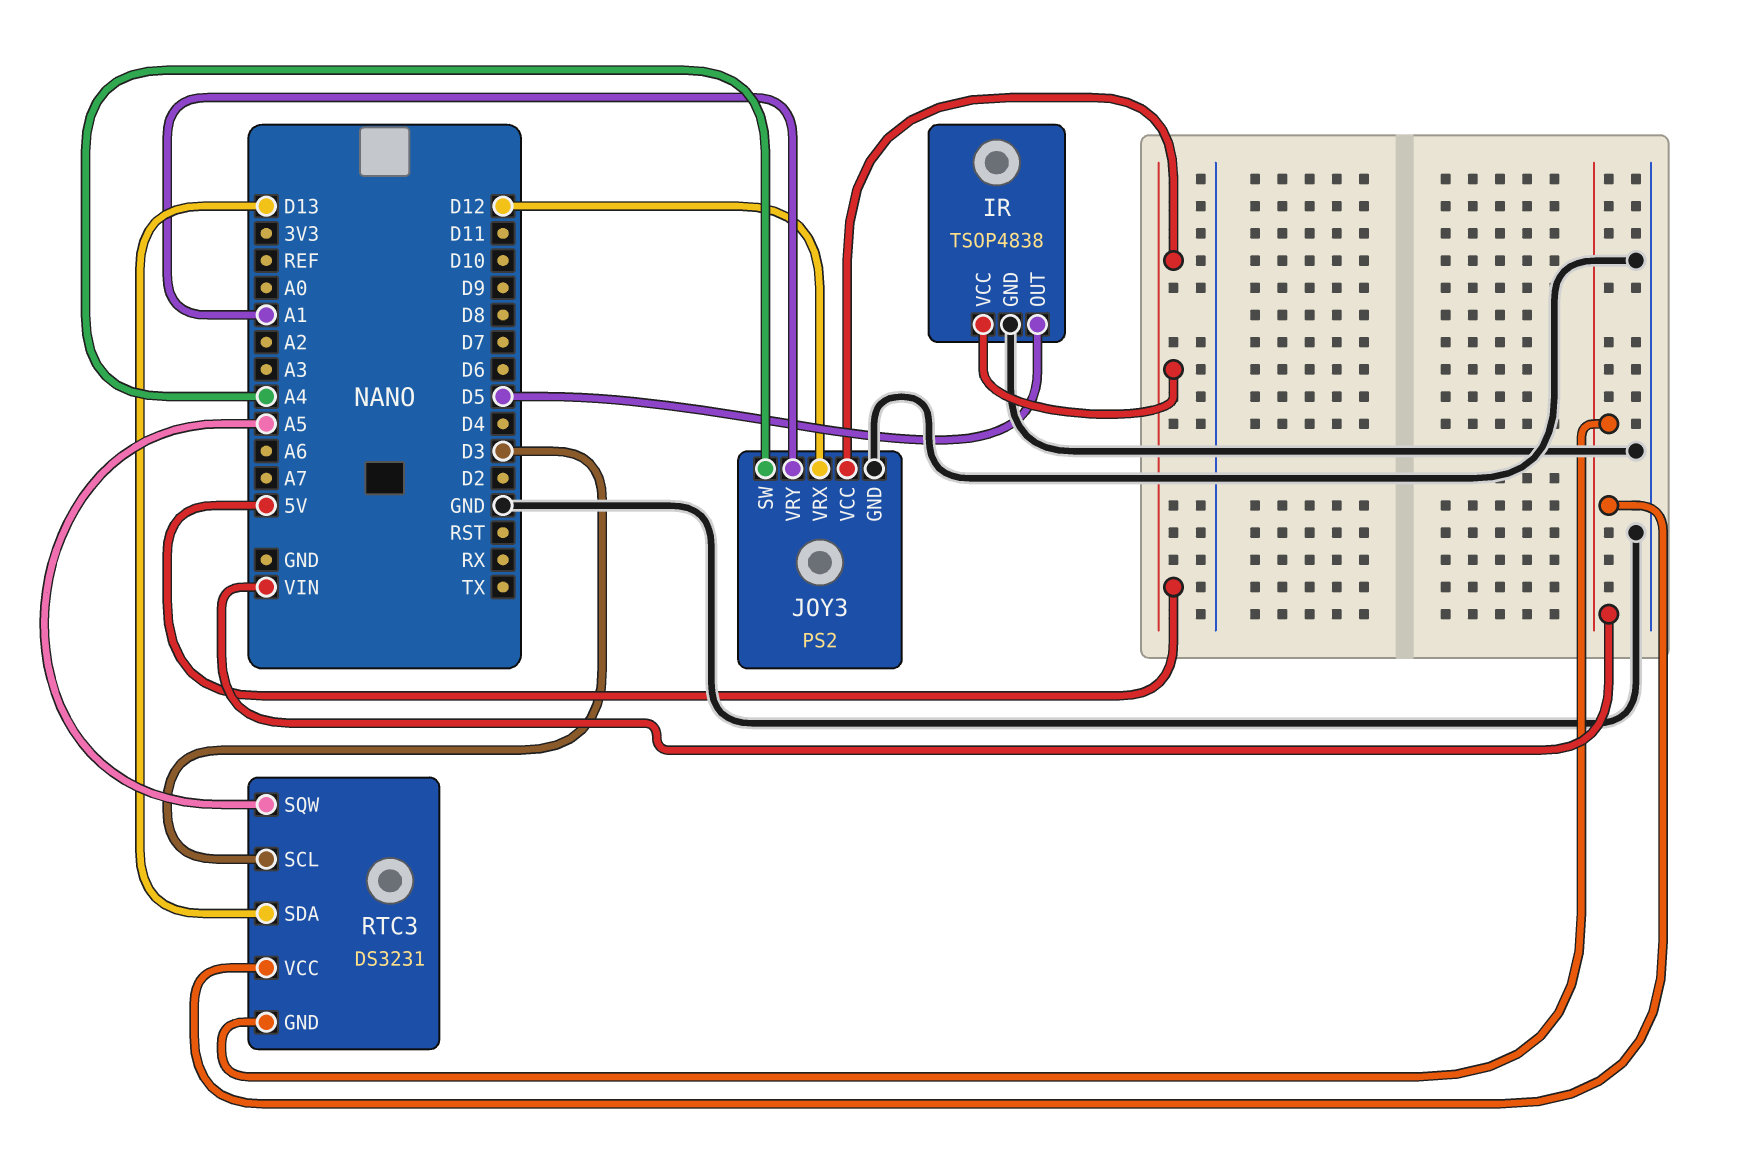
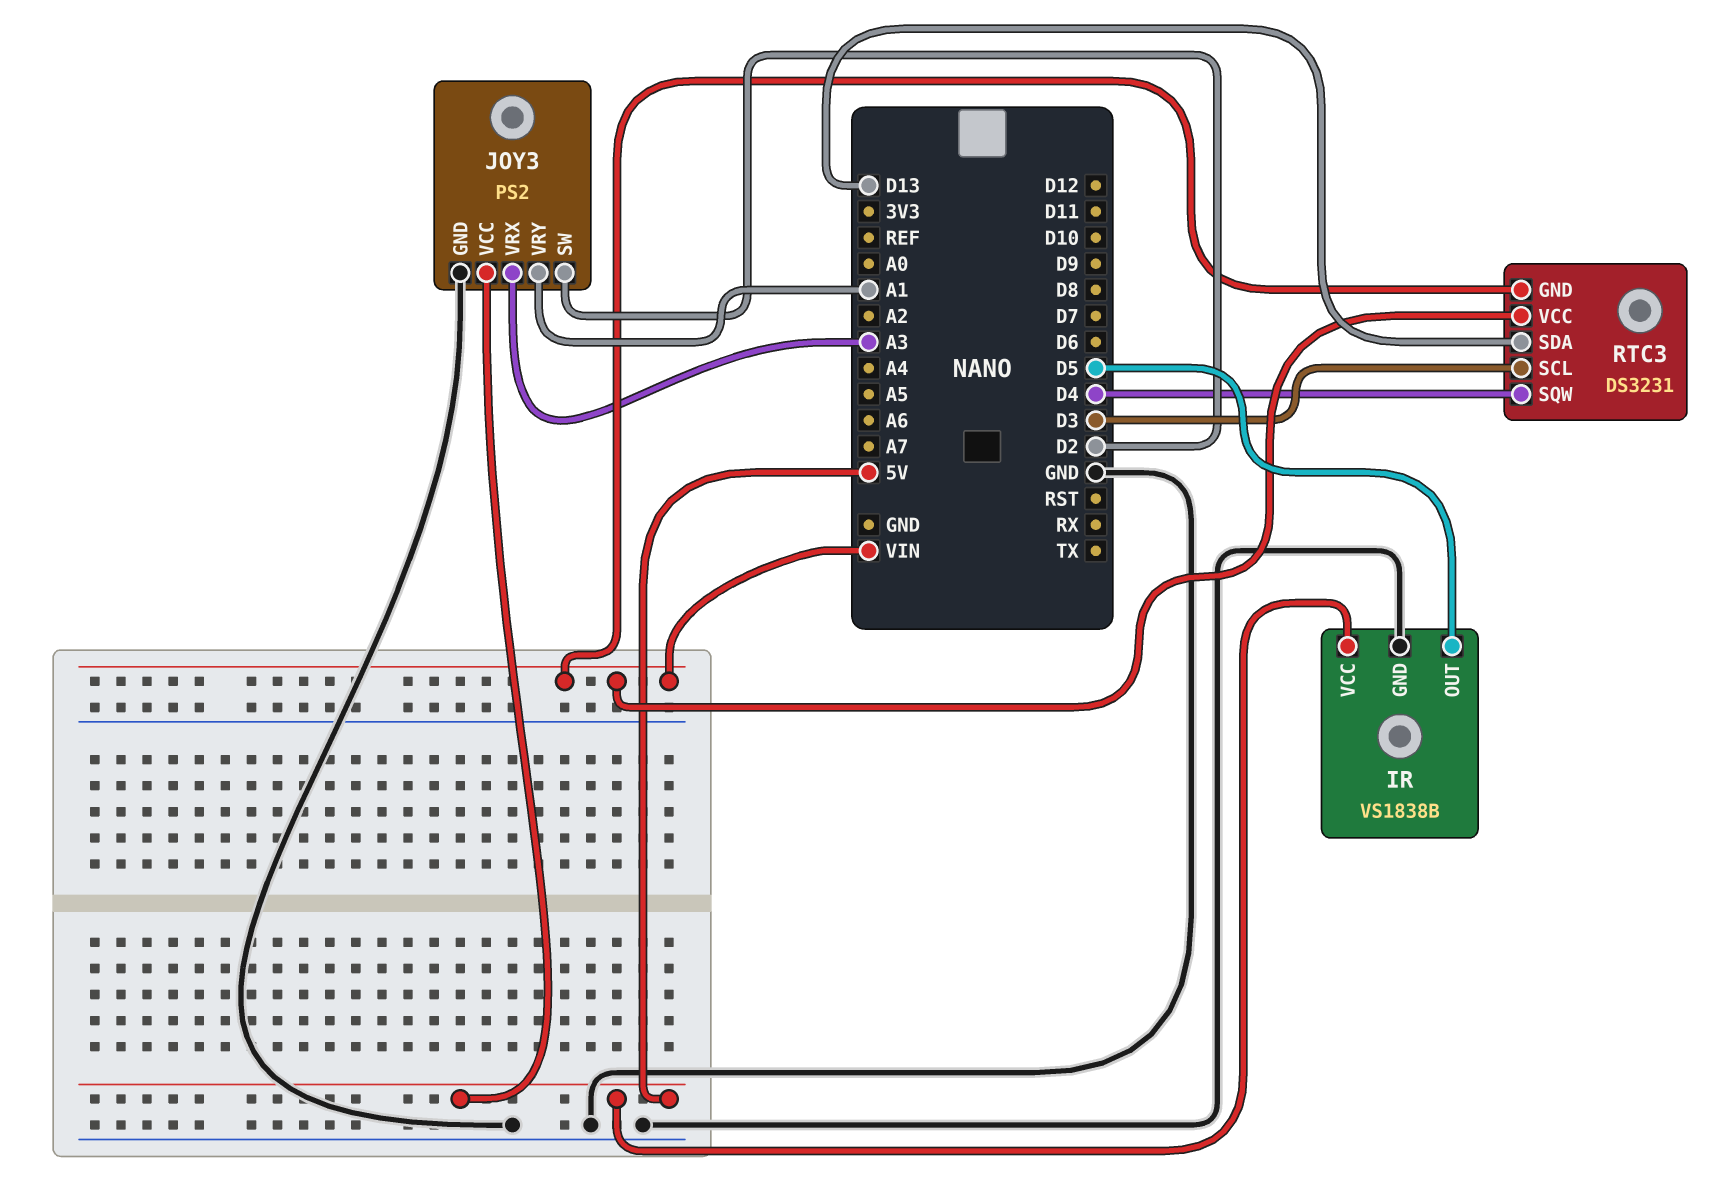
IR: TSOP4838 -> VS1838B
JOY3 pin SW: A4 -> D2
JOY3 pin VRX: D12 -> A3
RTC3 pin SQW: A5 -> D4

